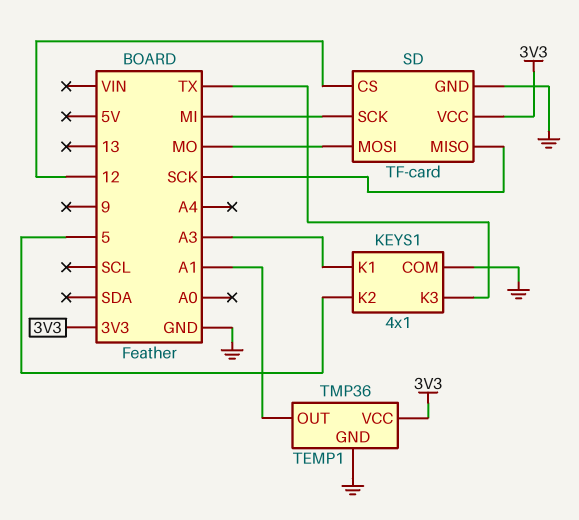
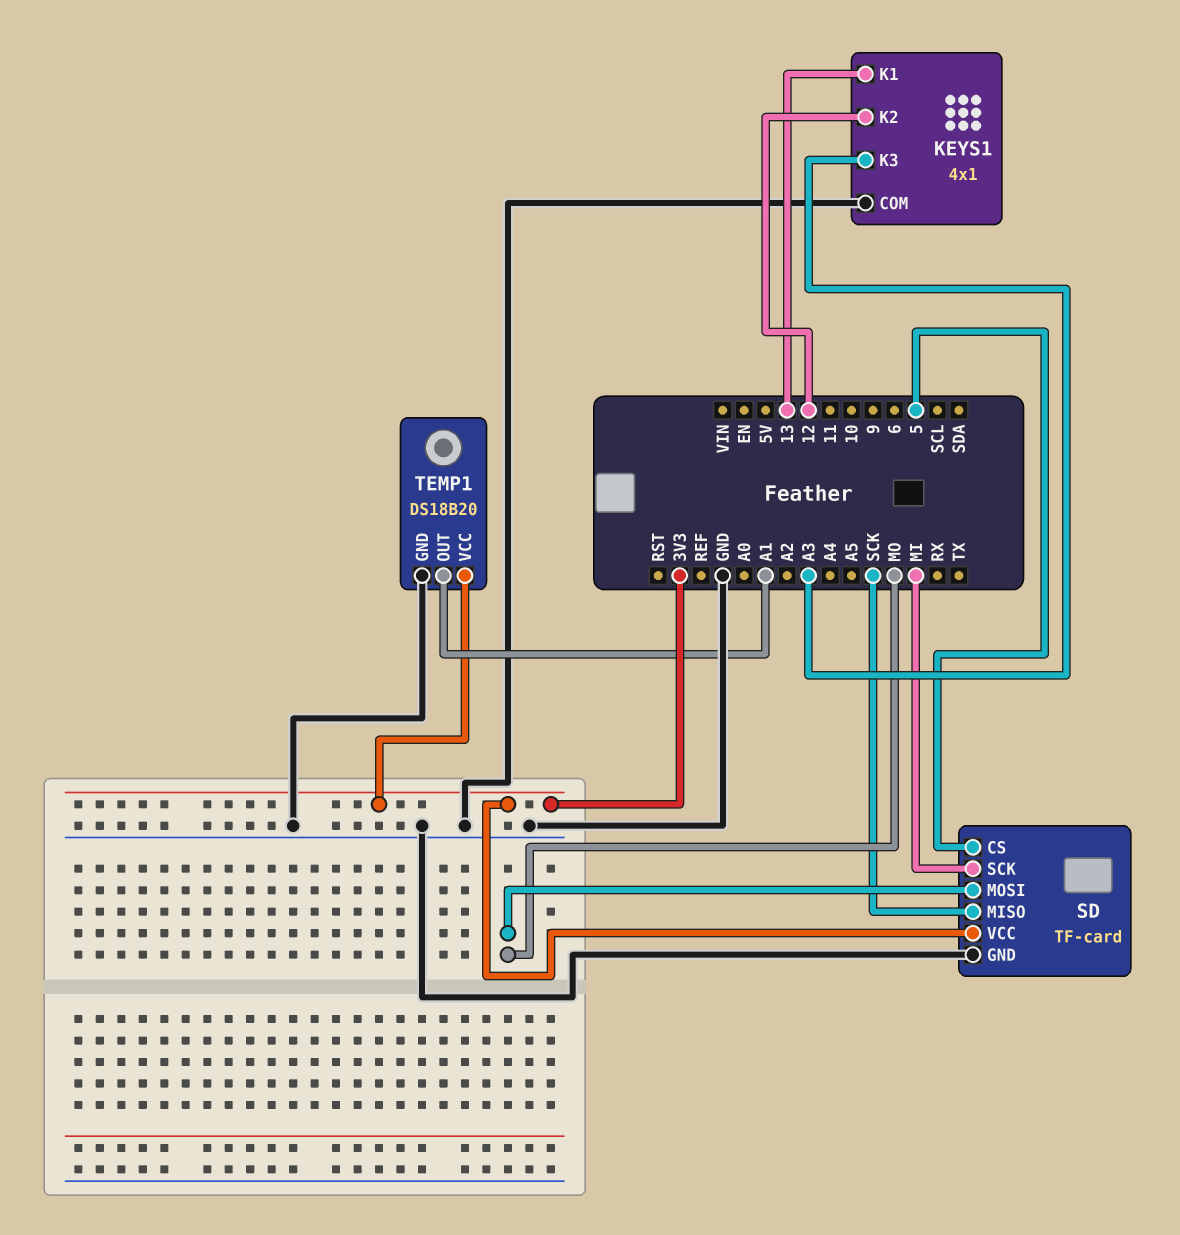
KEYS1 pin K1: A3 -> 13
KEYS1 pin K2: 5 -> 12
KEYS1 pin K3: TX -> A3
SD pin CS: 12 -> 5
TEMP1: TMP36 -> DS18B20

